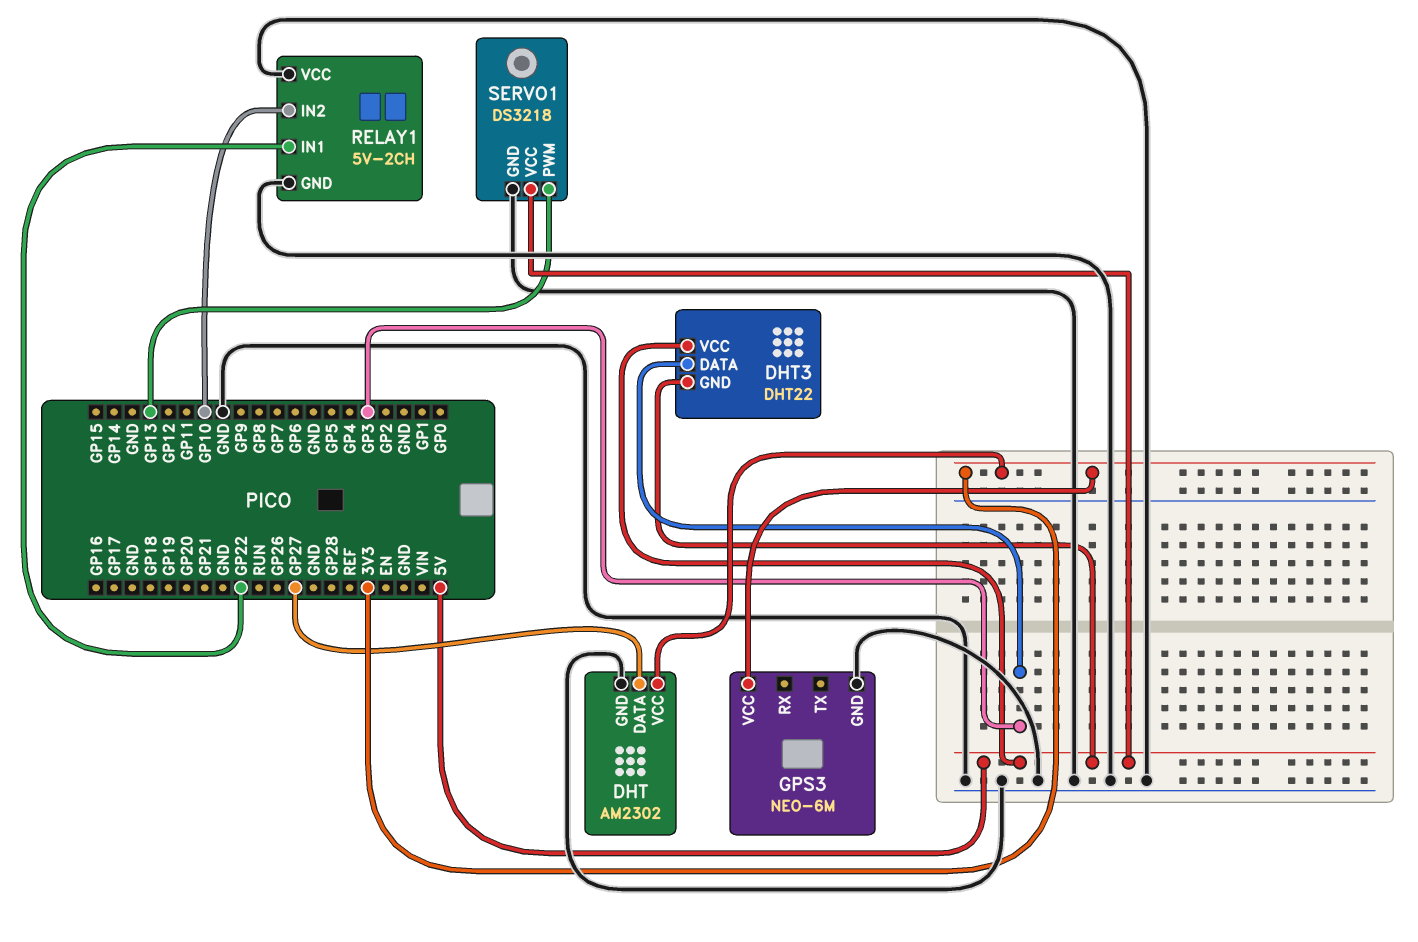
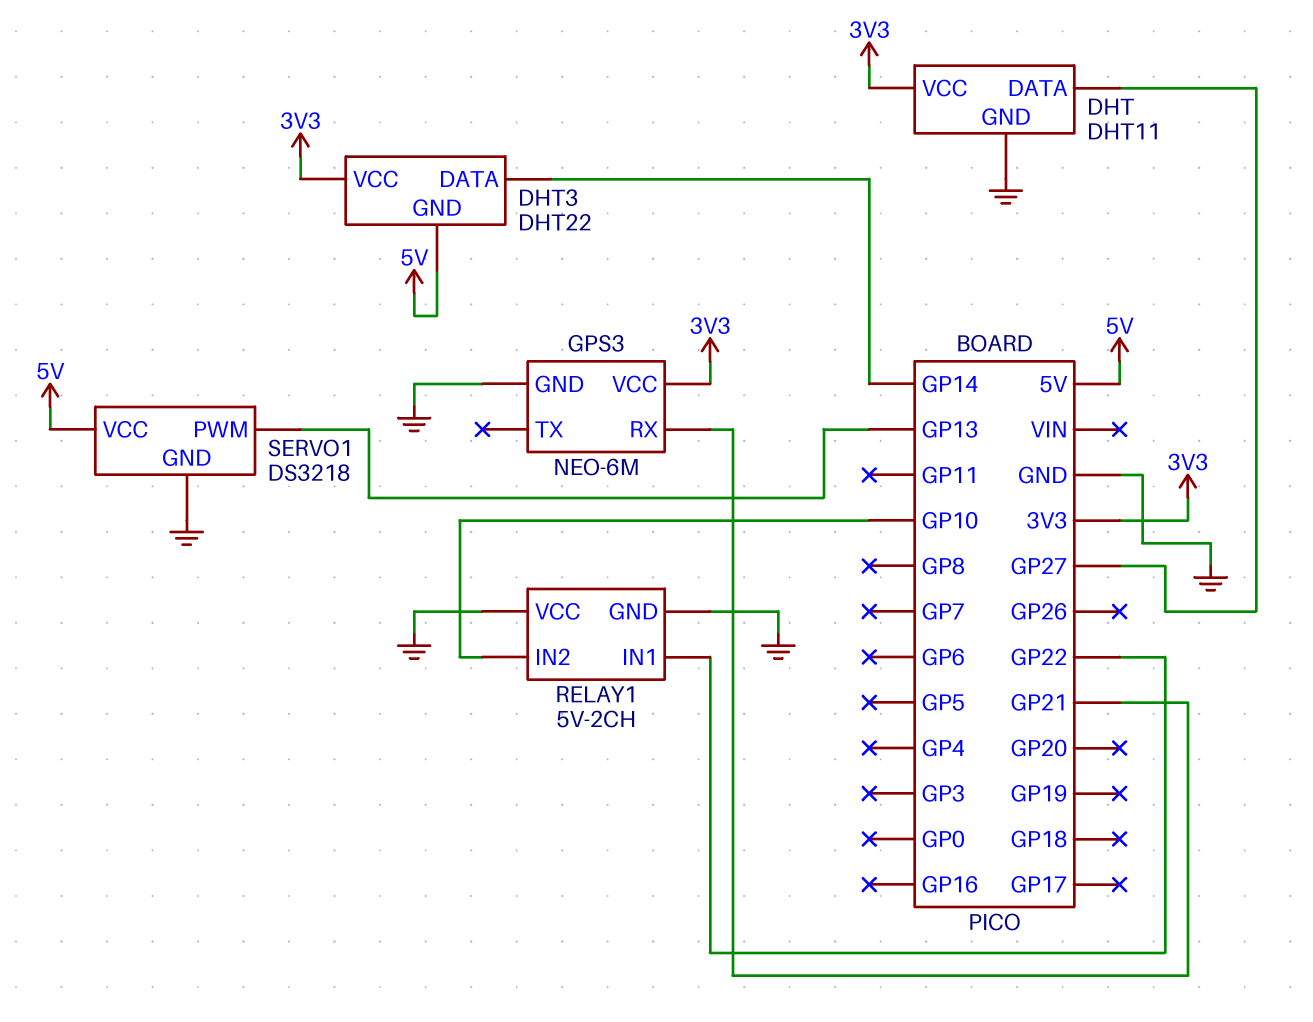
DHT: AM2302 -> DHT11
DHT3 pin DATA: GP3 -> GP14
DHT3 pin VCC: 5V -> 3V3
GPS3 pin RX: none -> GP21

